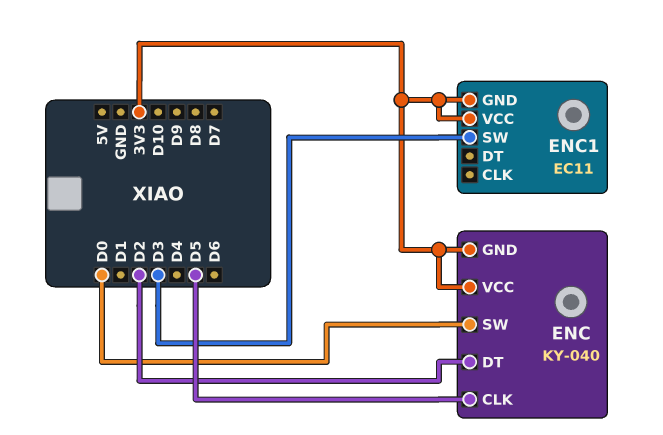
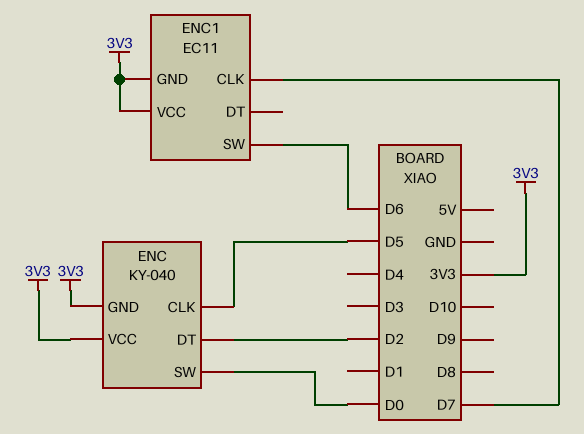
ENC1 pin CLK: none -> D7
ENC1 pin SW: D3 -> D6

